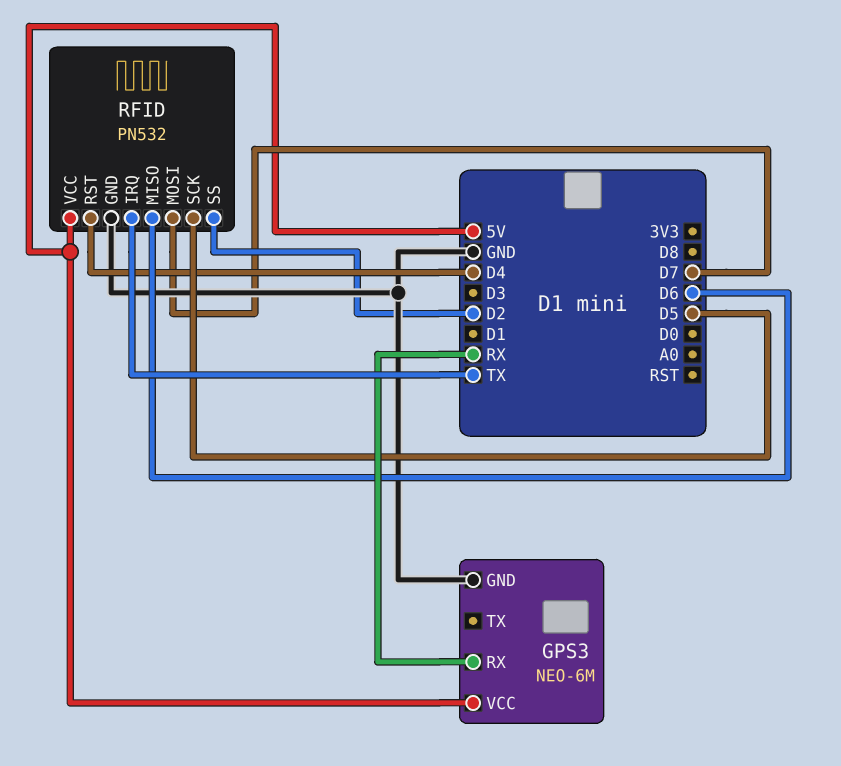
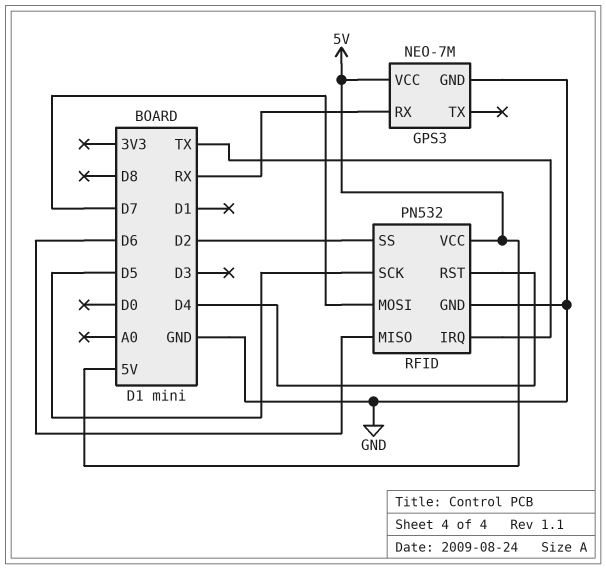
GPS3: NEO-6M -> NEO-7M

